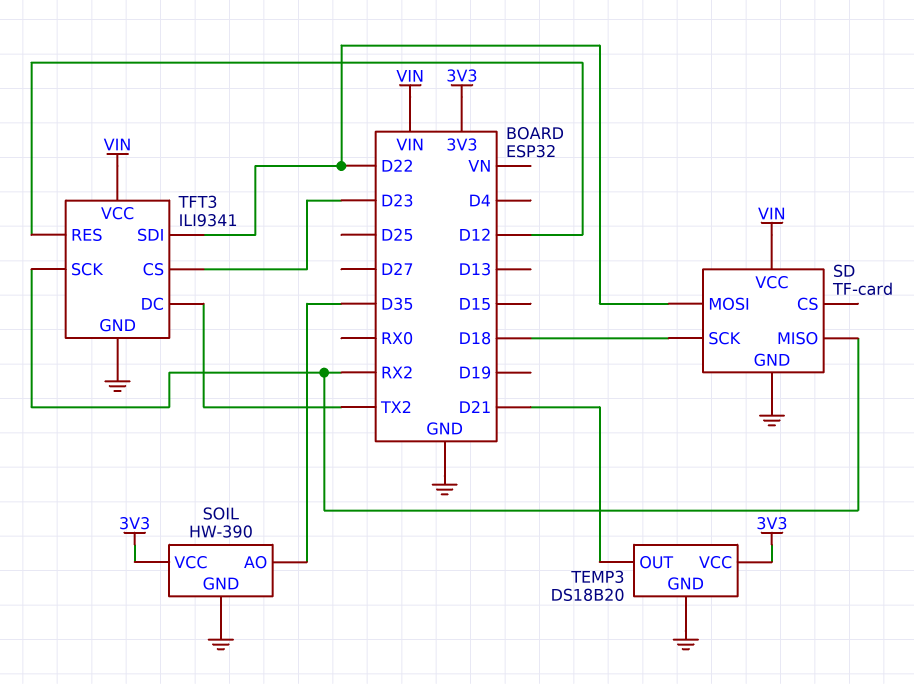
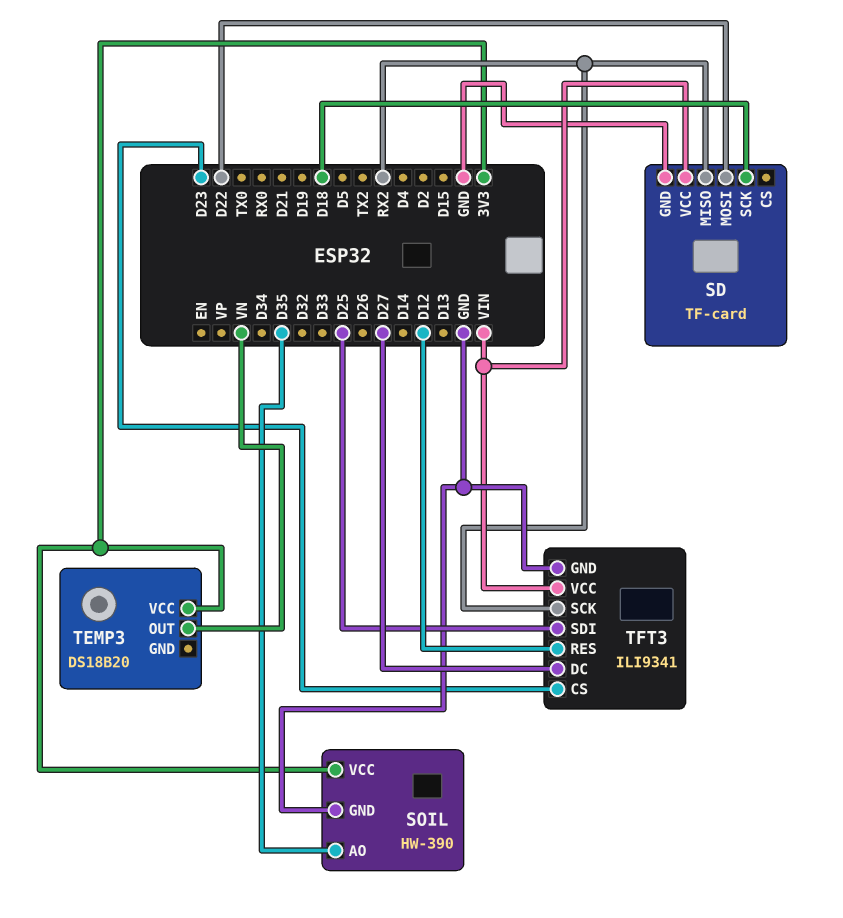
TEMP3 pin GND: GND -> none
TEMP3 pin OUT: D21 -> VN
TFT3 pin DC: TX2 -> D27
TFT3 pin SDI: D22 -> D25

